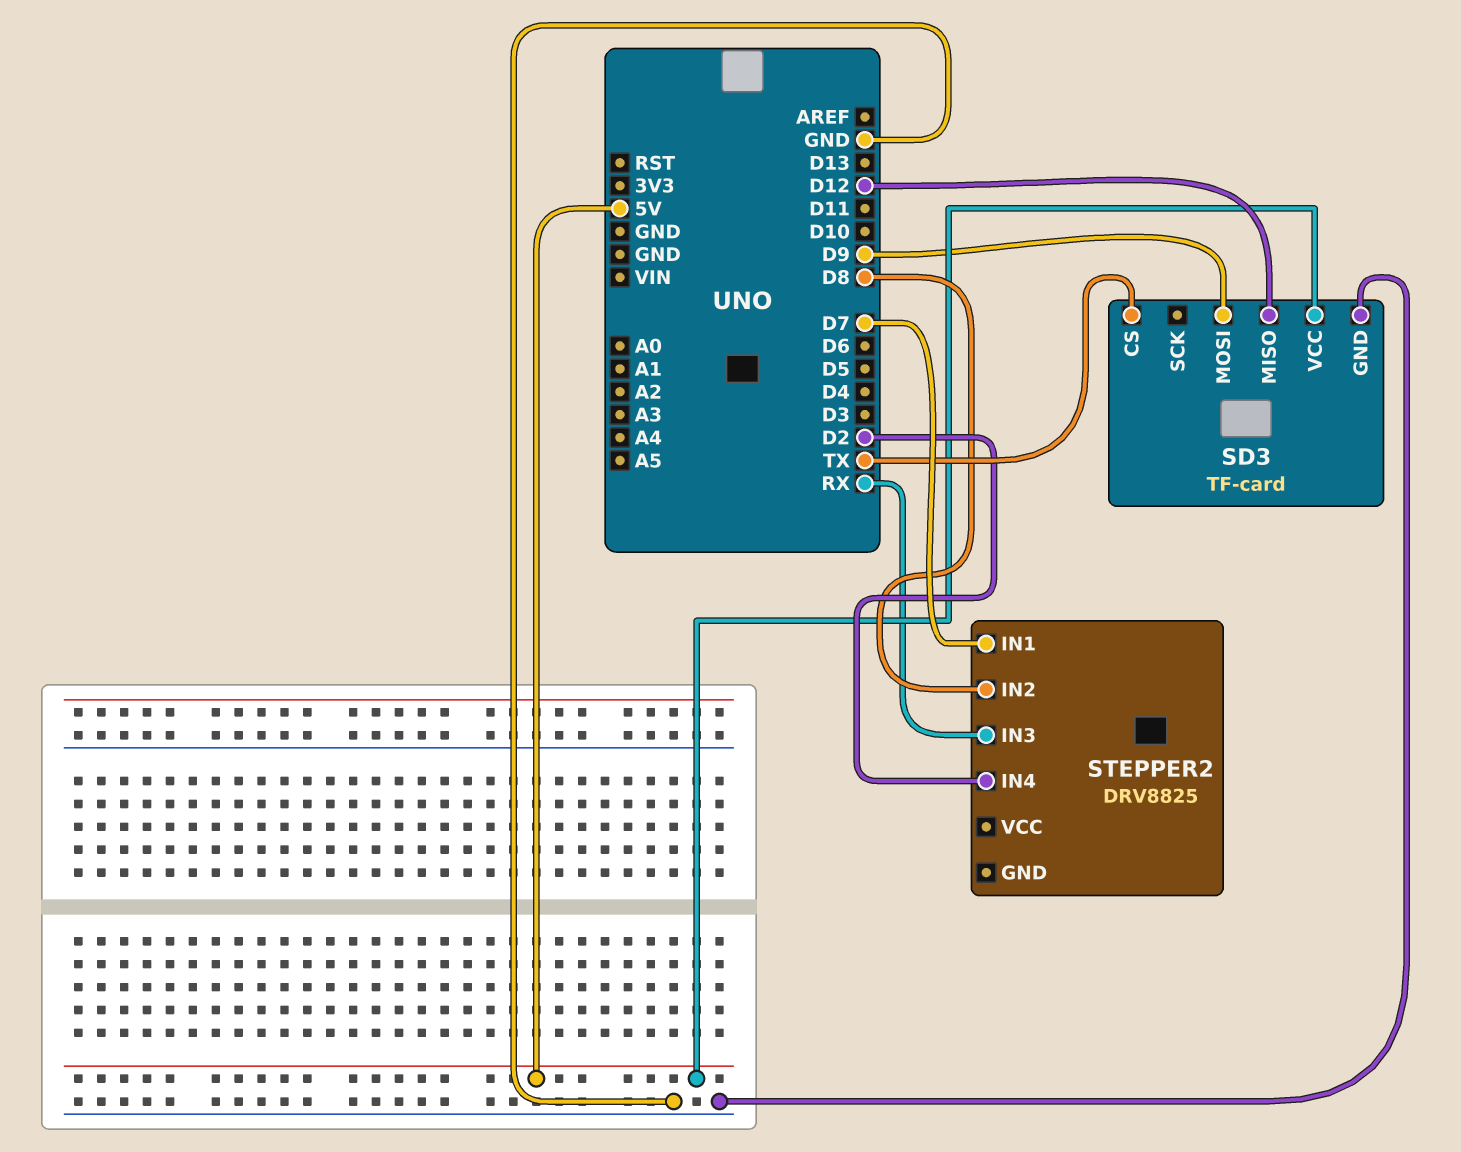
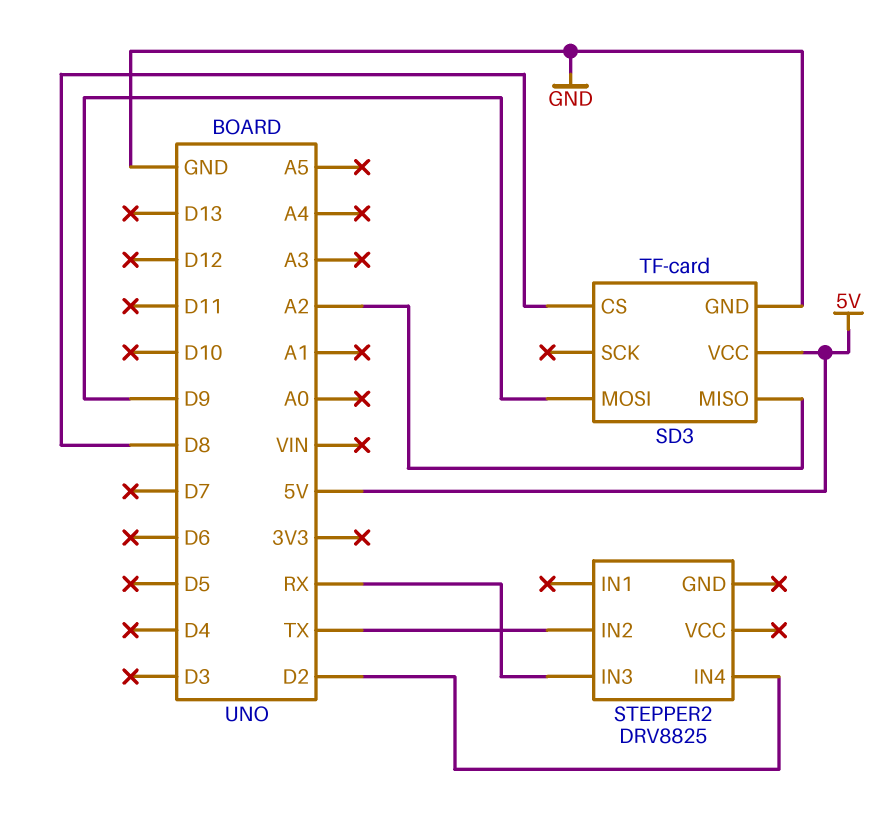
SD3 pin CS: TX -> D8
SD3 pin MISO: D12 -> A2
STEPPER2 pin IN1: D7 -> none
STEPPER2 pin IN2: D8 -> TX

